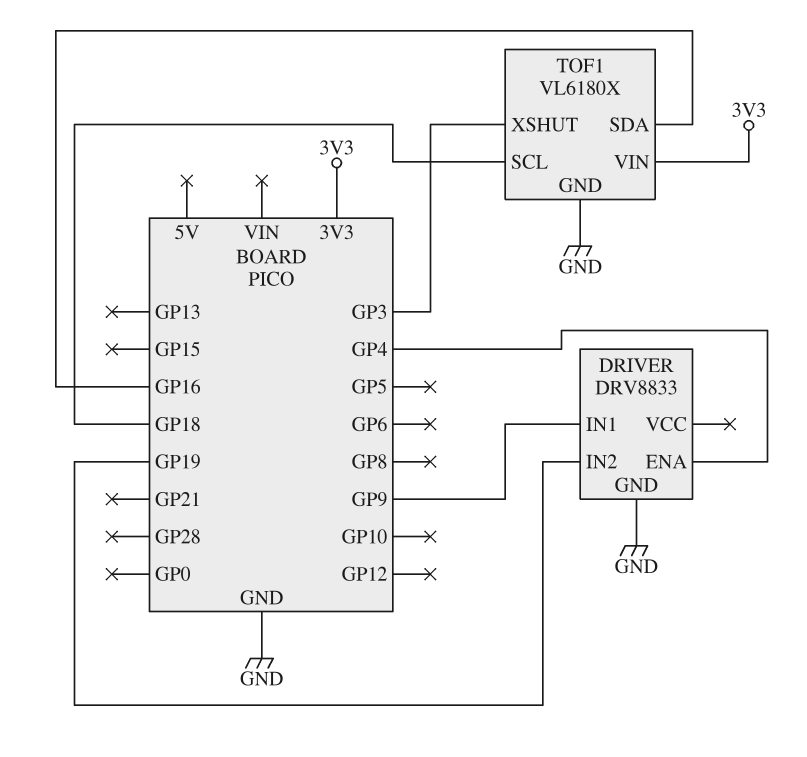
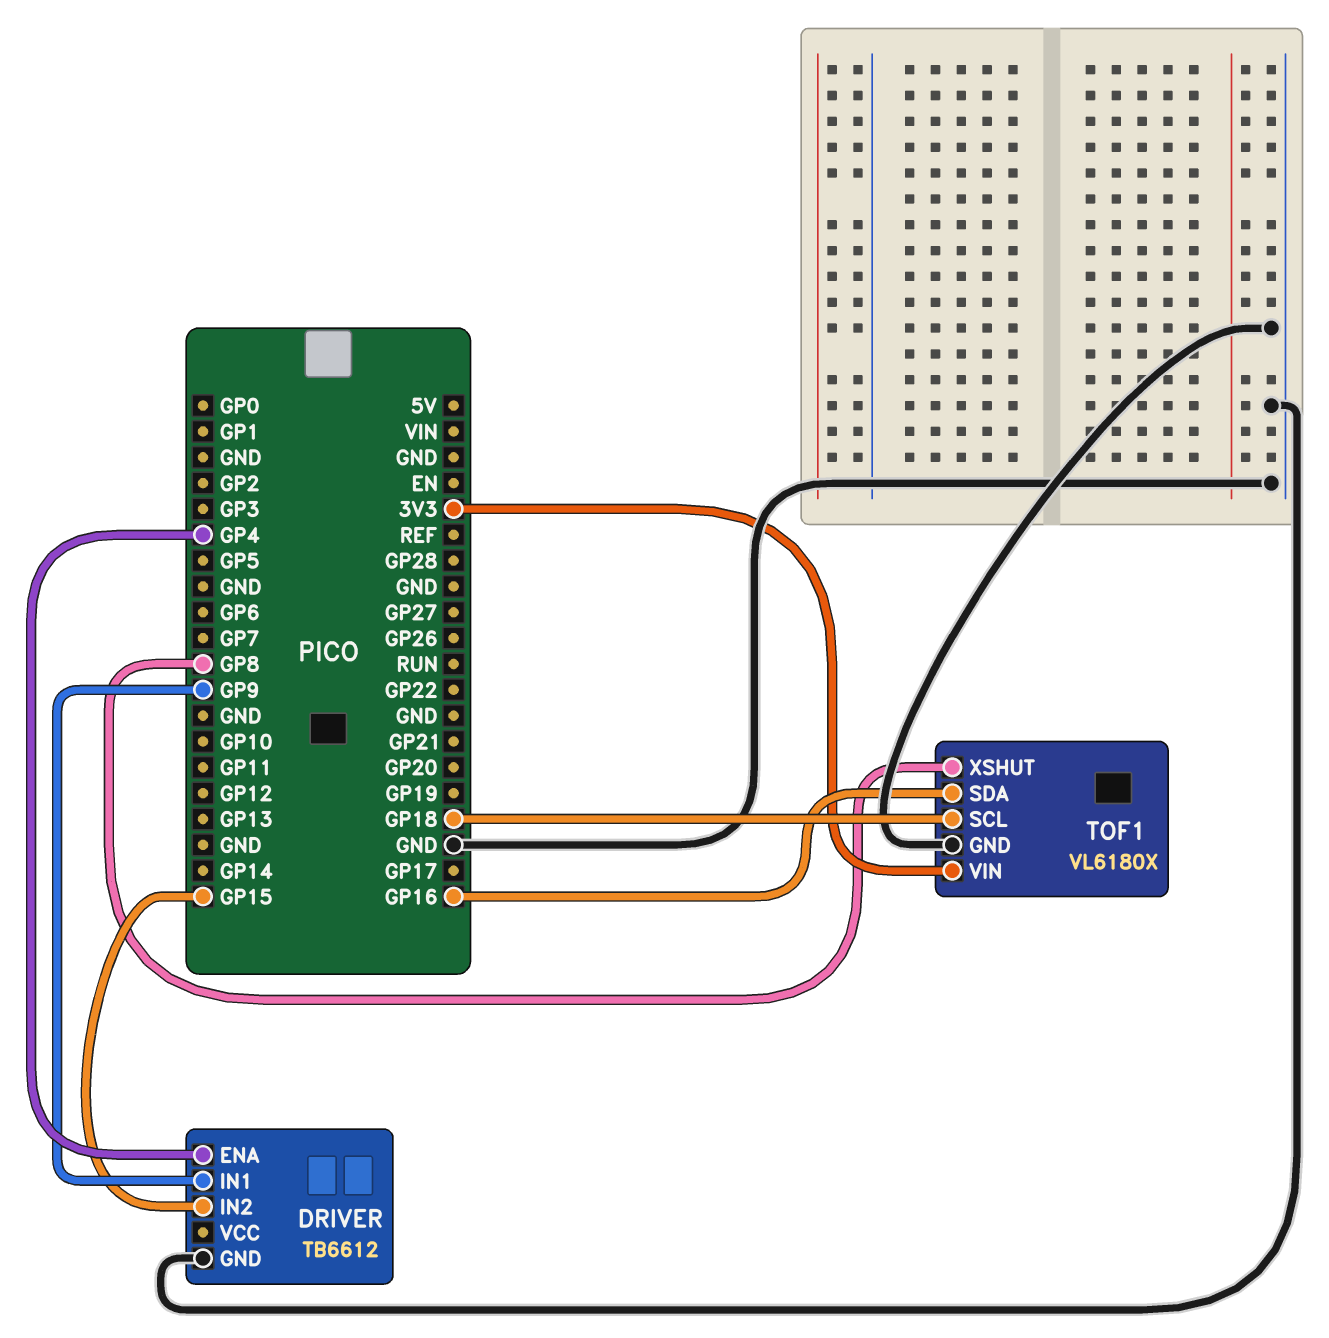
DRIVER: DRV8833 -> TB6612
DRIVER pin IN2: GP19 -> GP15
TOF1 pin XSHUT: GP3 -> GP8

